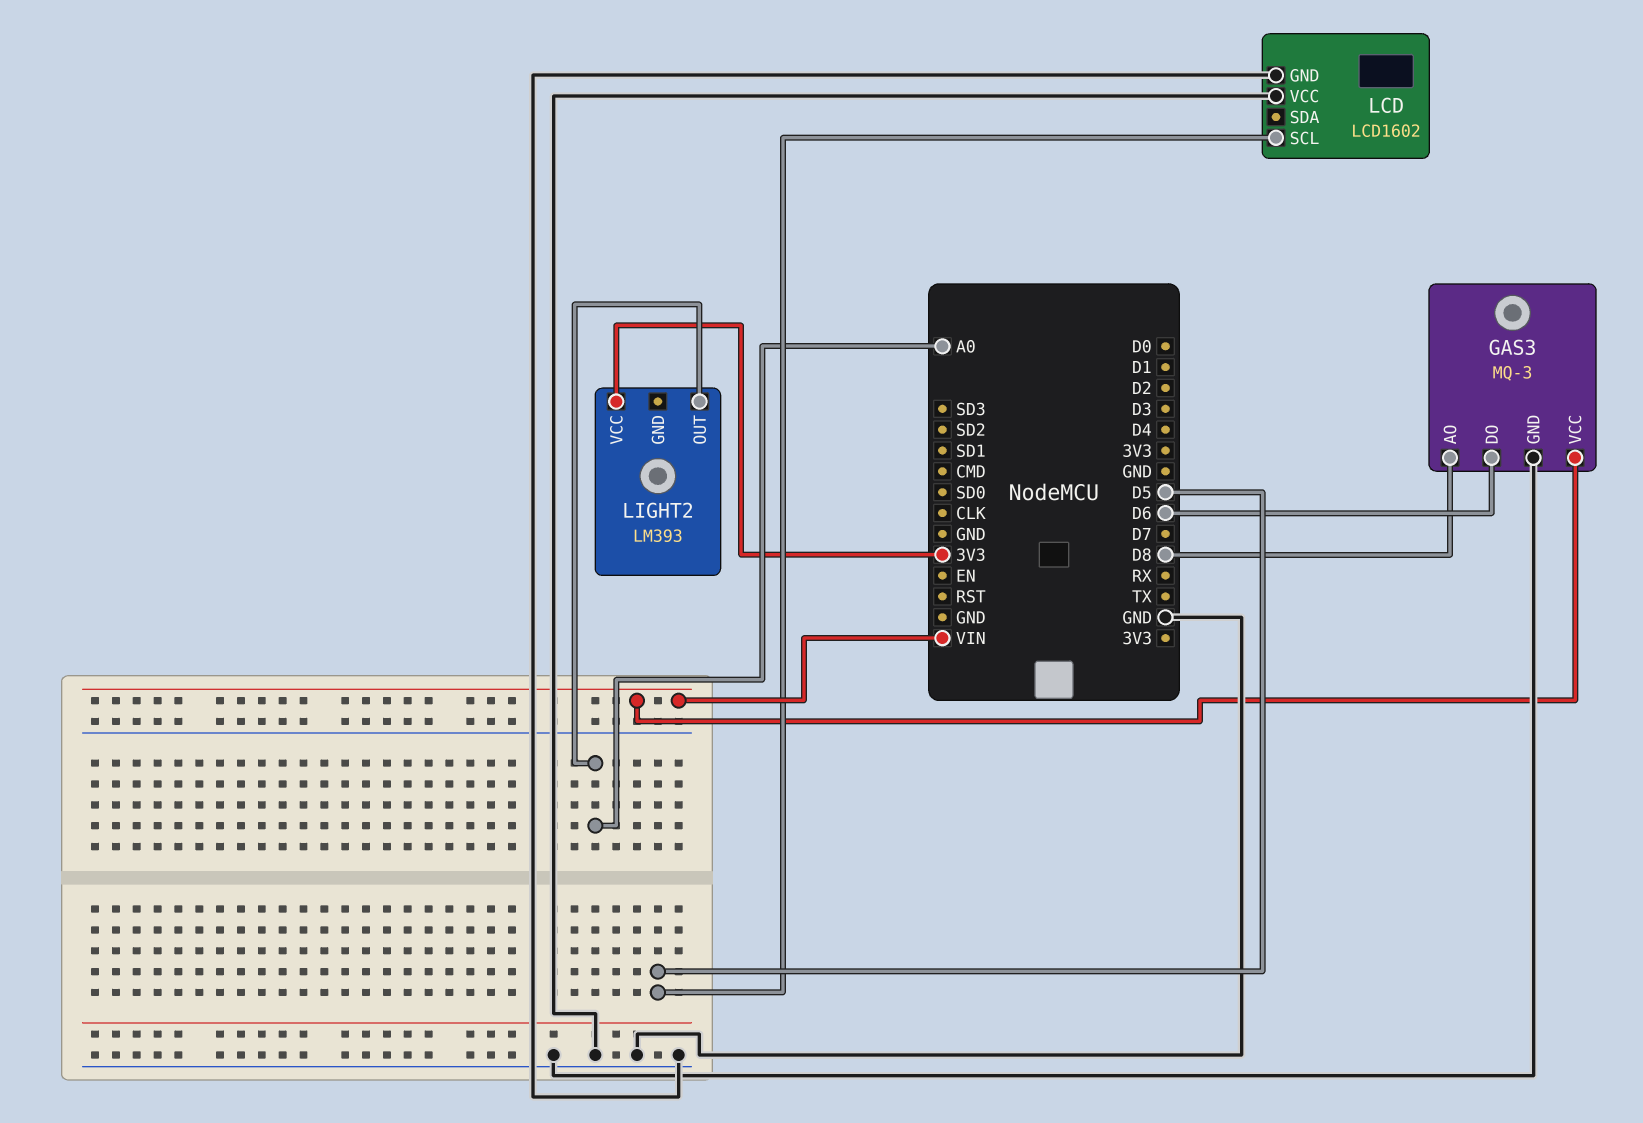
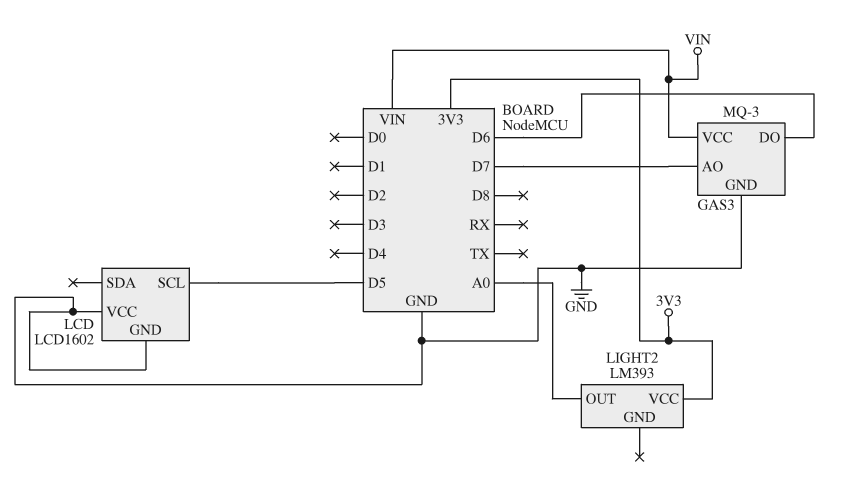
GAS3 pin AO: D8 -> D7

